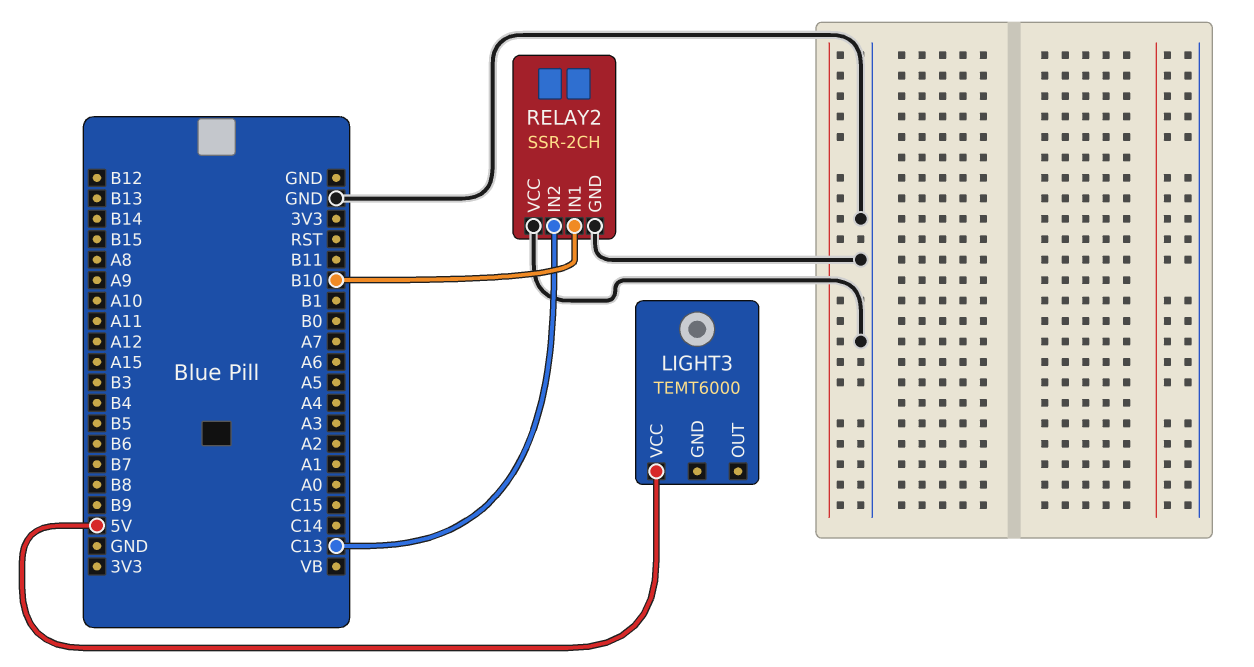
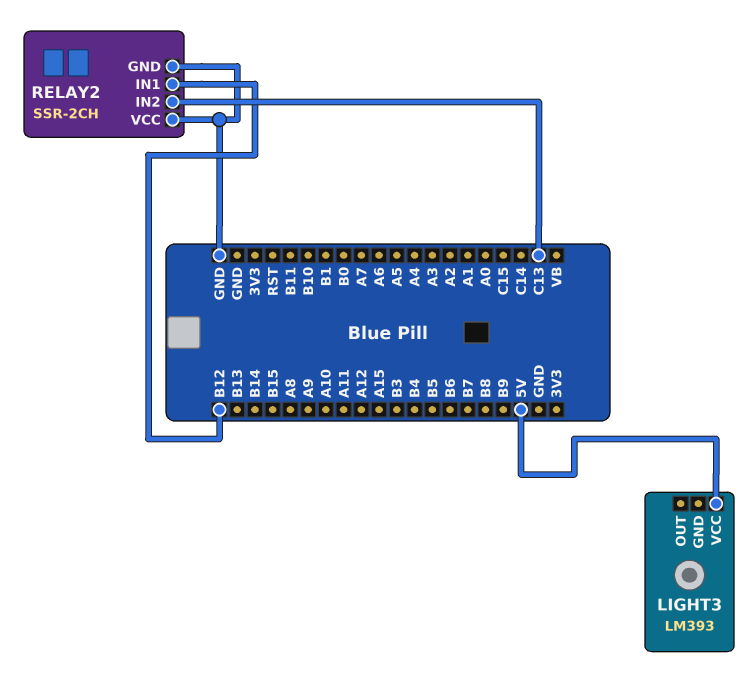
LIGHT3: TEMT6000 -> LM393
RELAY2 pin IN1: B10 -> B12

